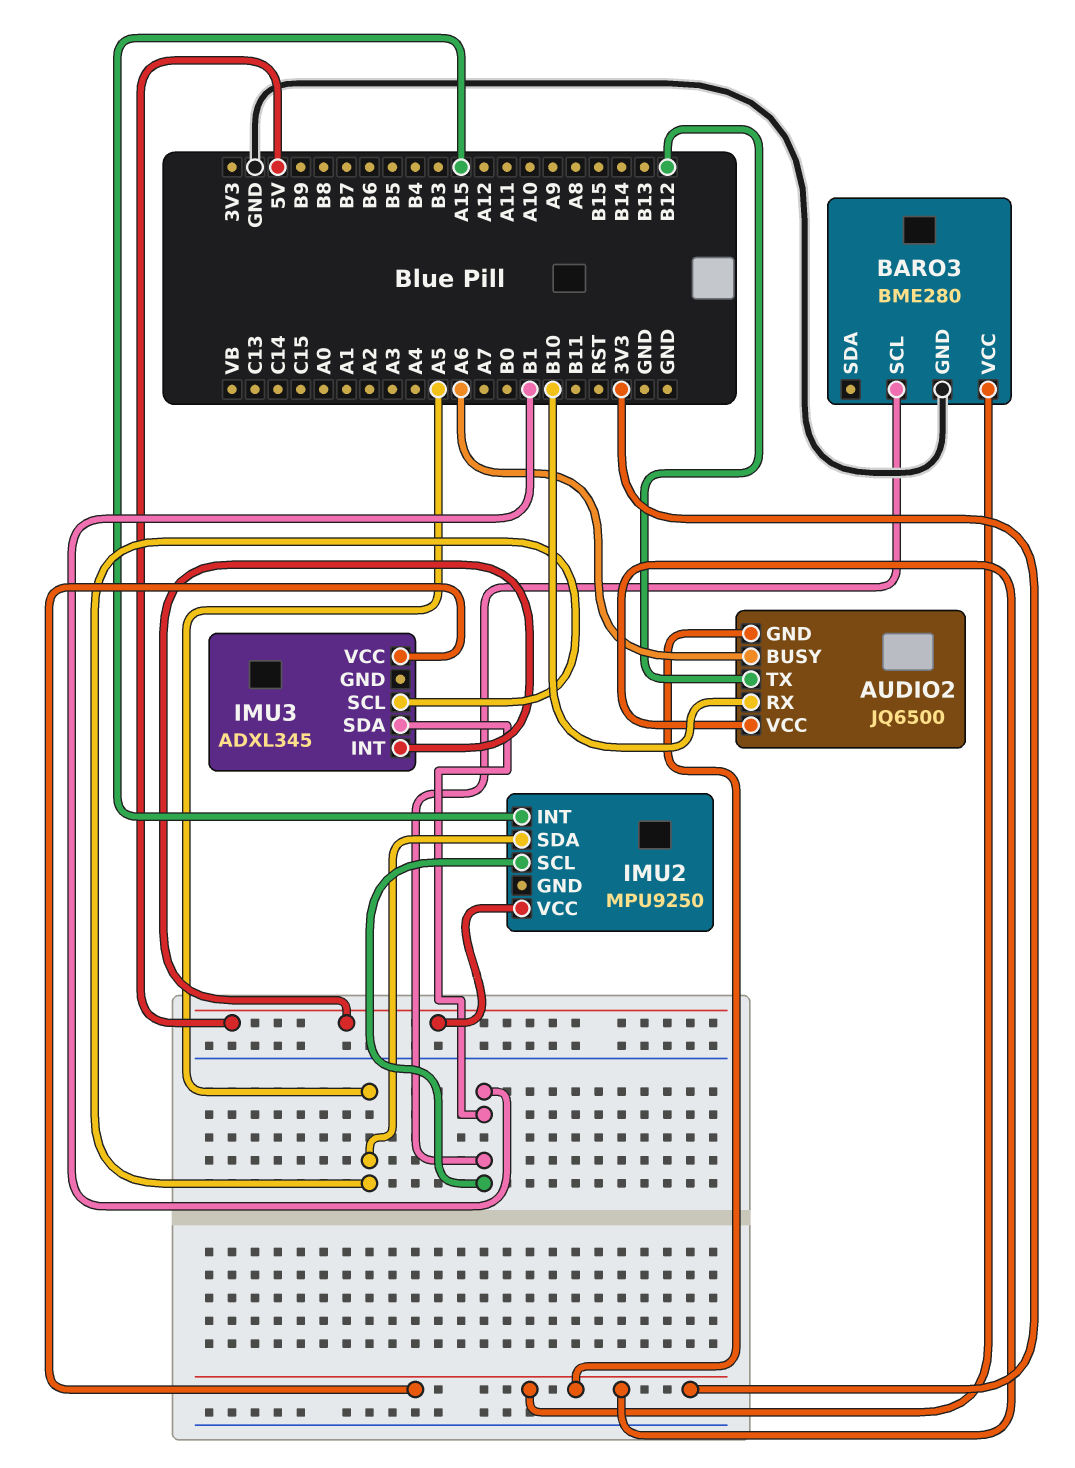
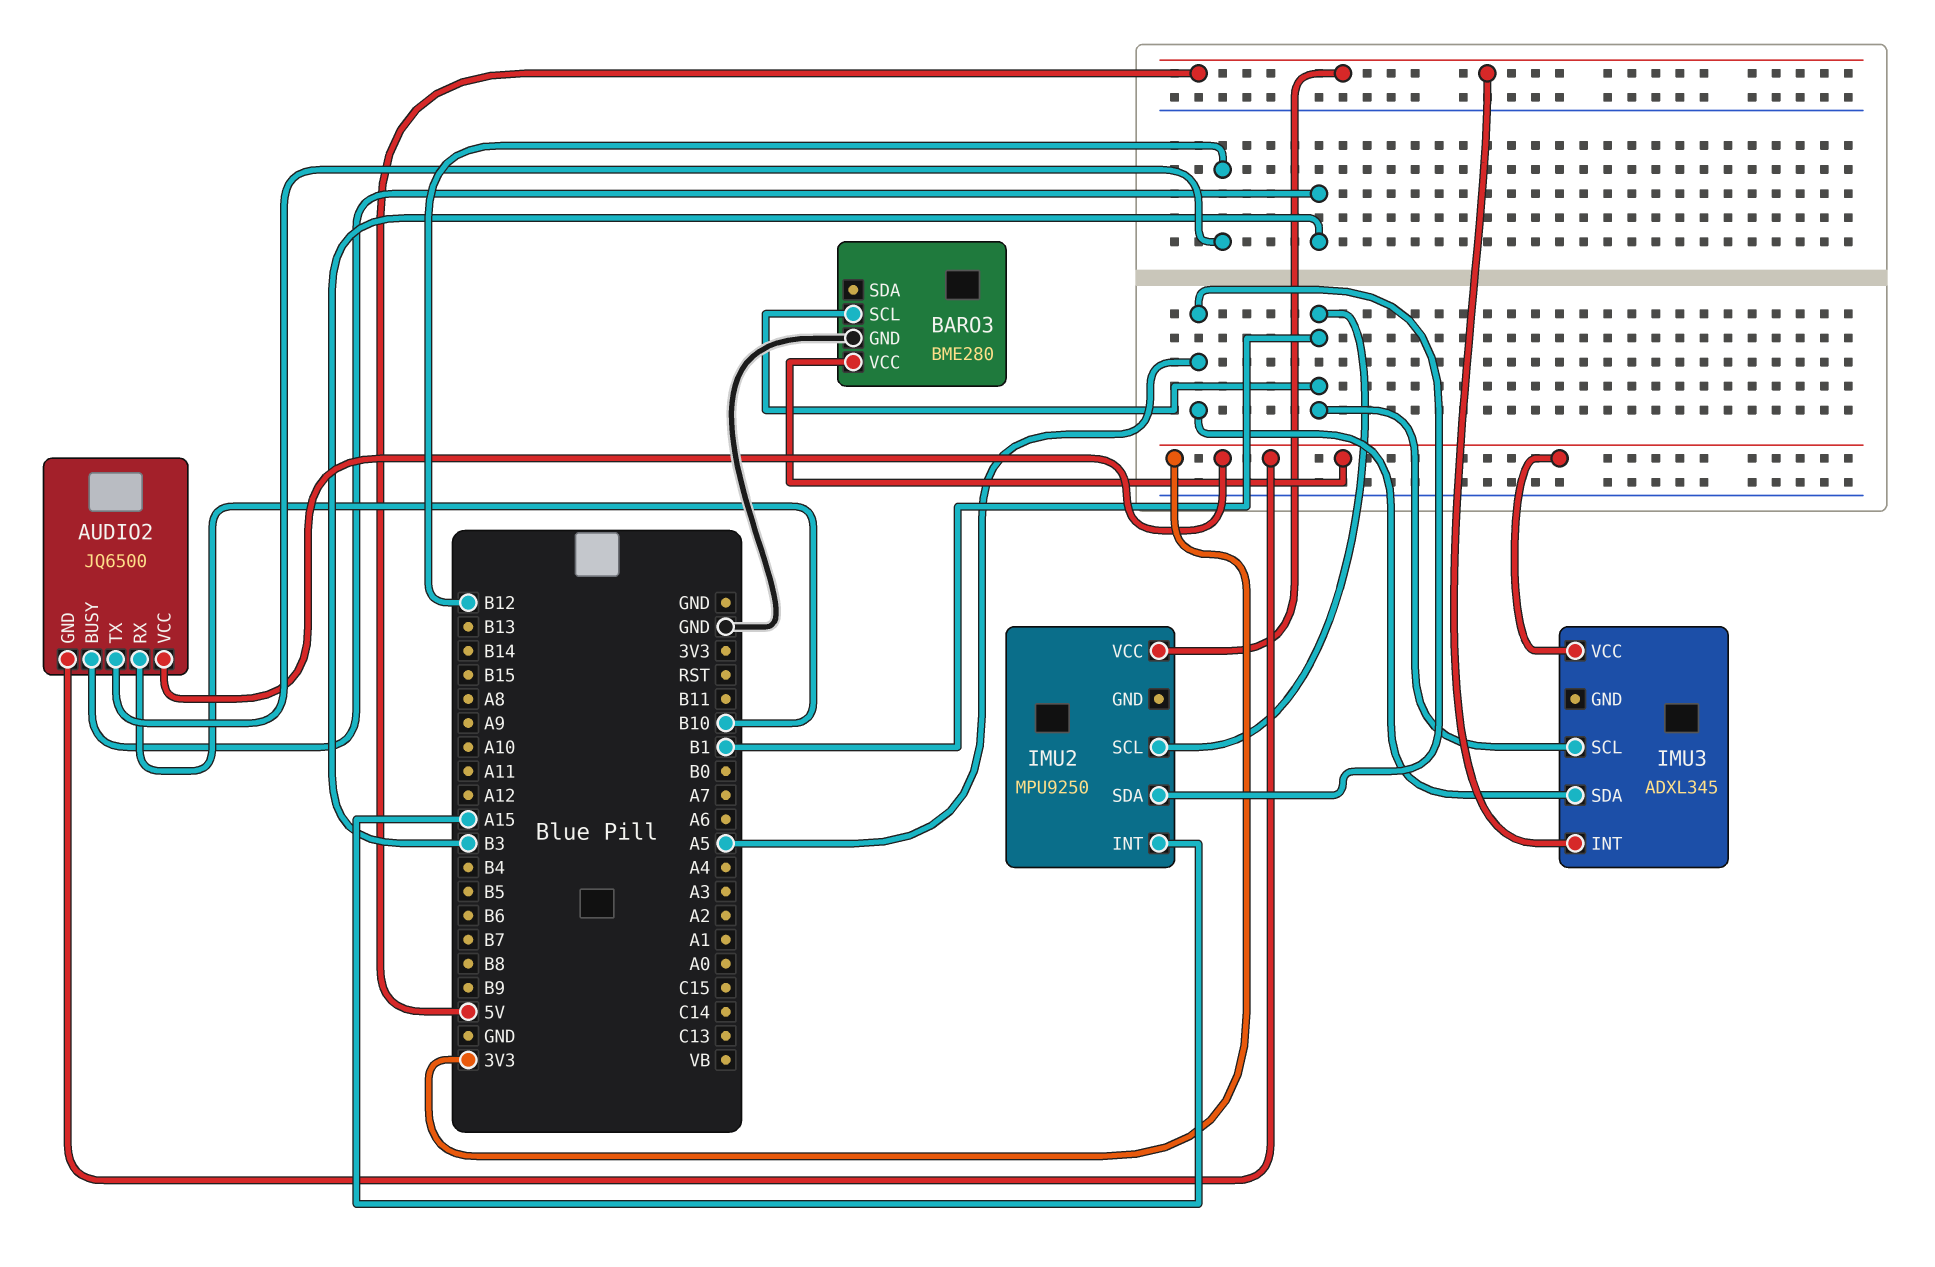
AUDIO2 pin BUSY: A6 -> B3
IMU3 pin SCL: A5 -> B1
IMU3 pin SDA: B1 -> A5

